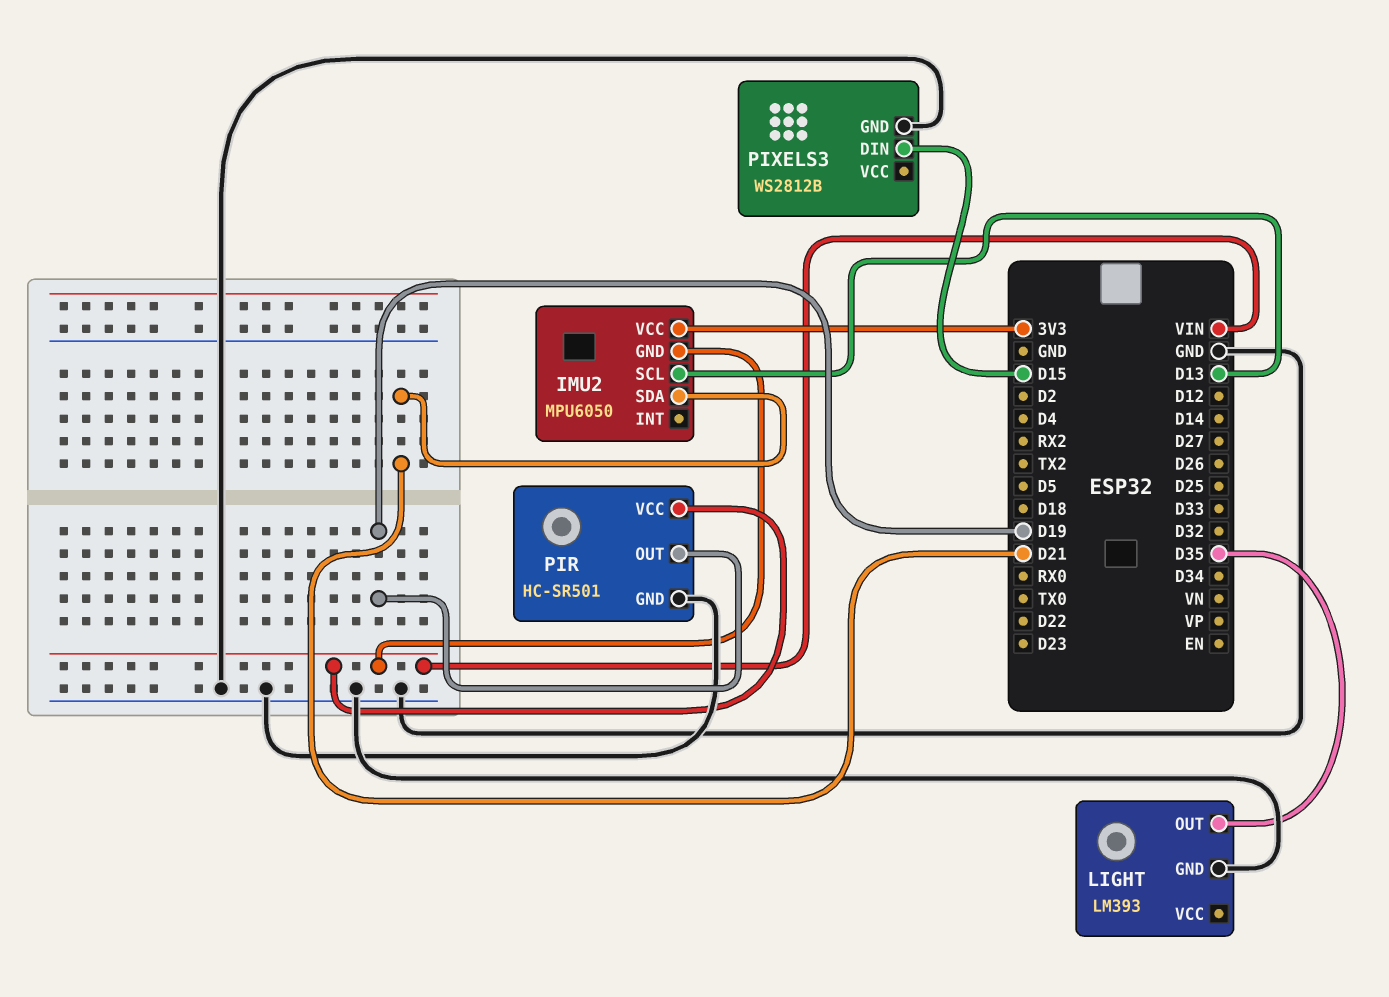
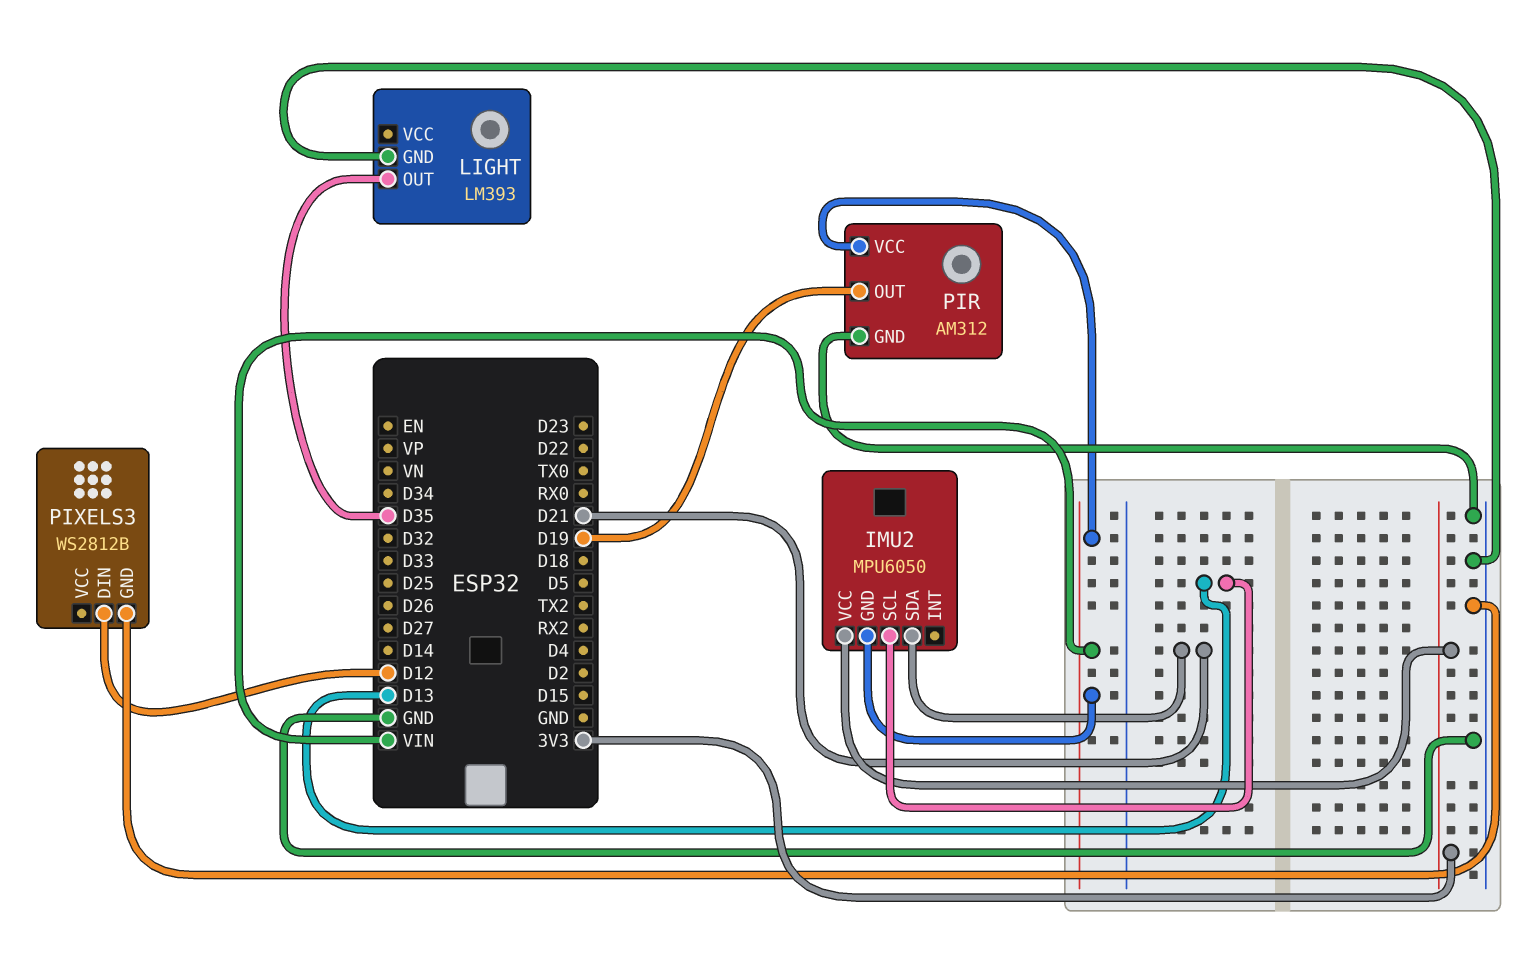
PIR: HC-SR501 -> AM312
PIXELS3 pin DIN: D15 -> D12

